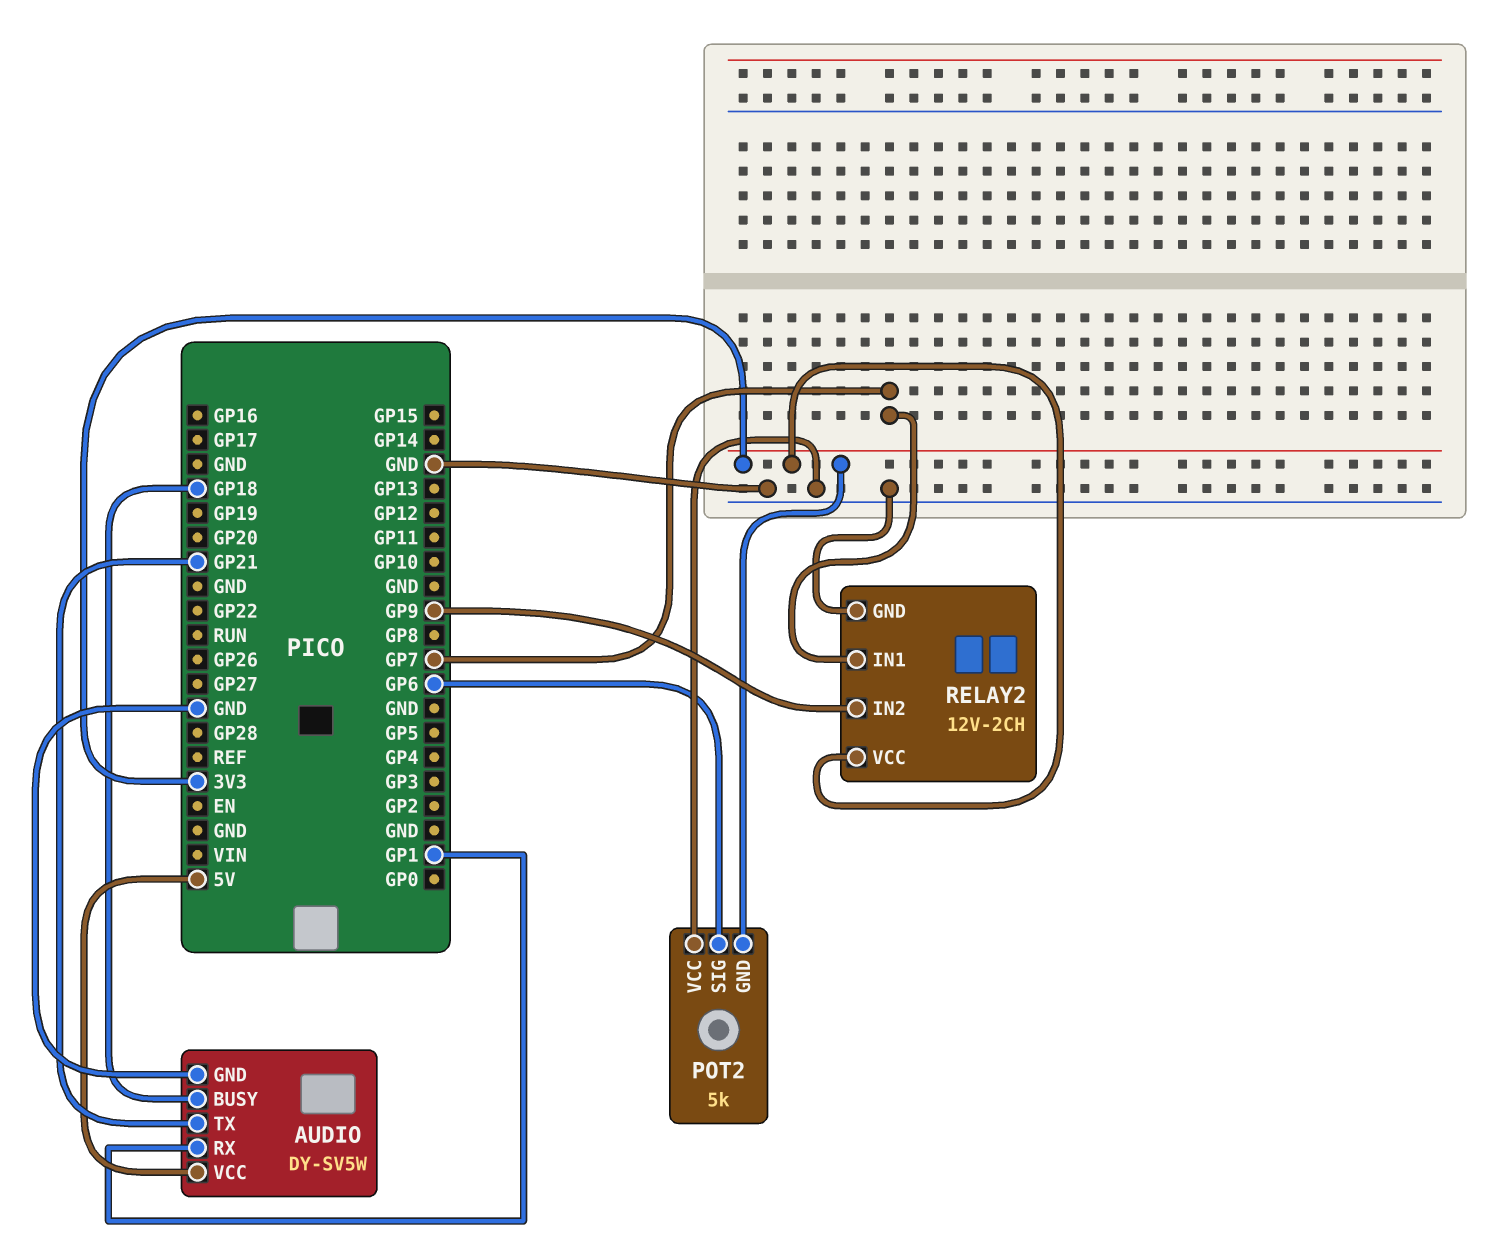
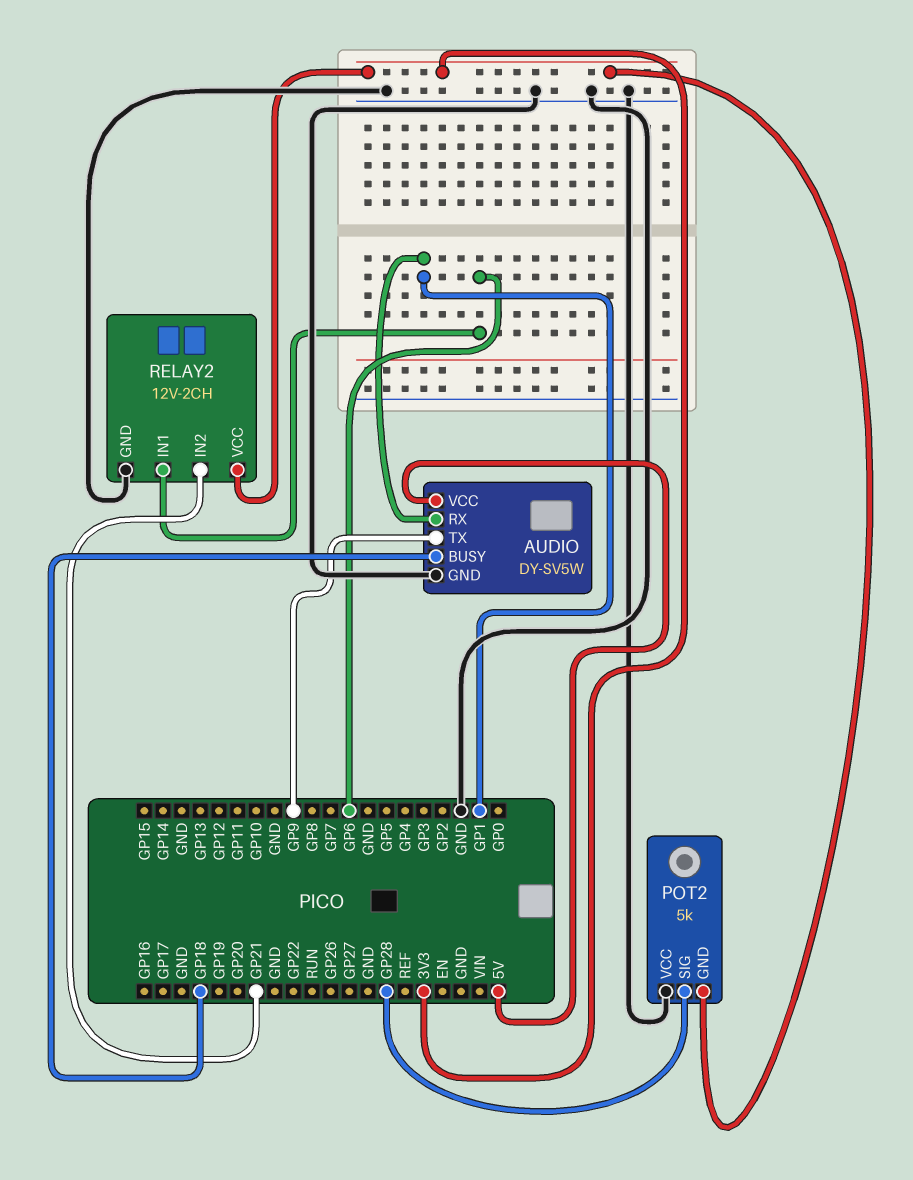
AUDIO pin TX: GP21 -> GP9
POT2 pin SIG: GP6 -> GP28
RELAY2 pin IN1: GP7 -> GP6
RELAY2 pin IN2: GP9 -> GP21

